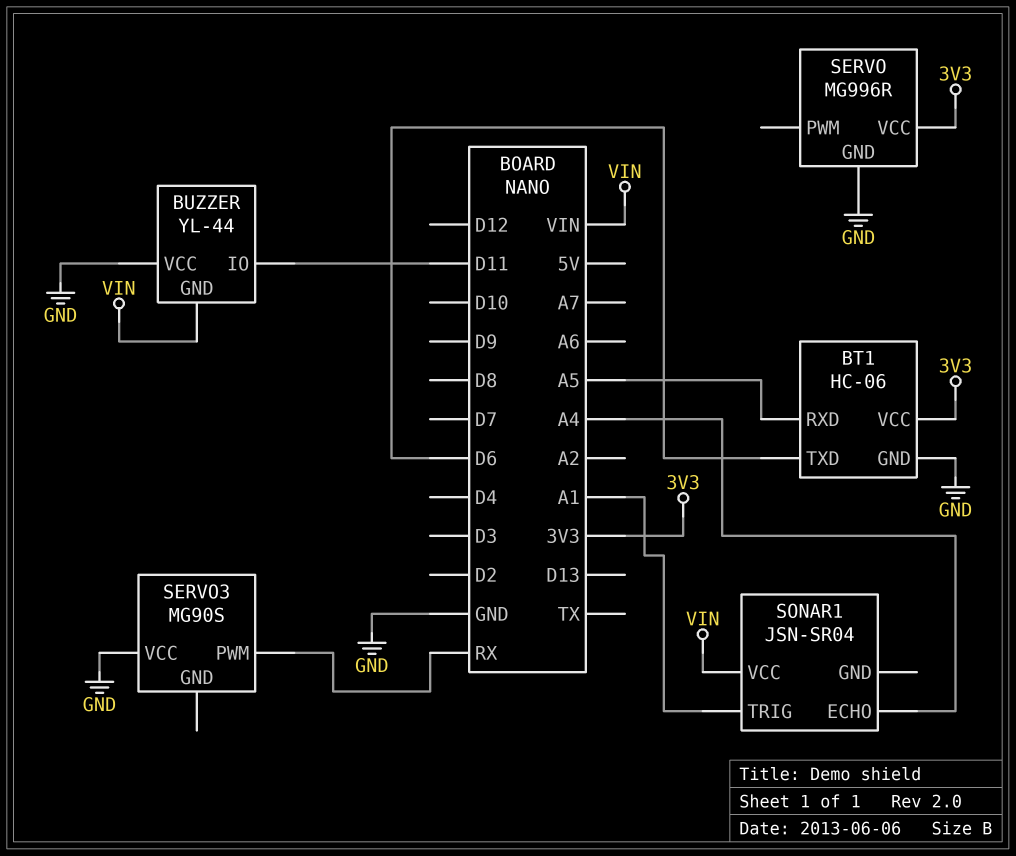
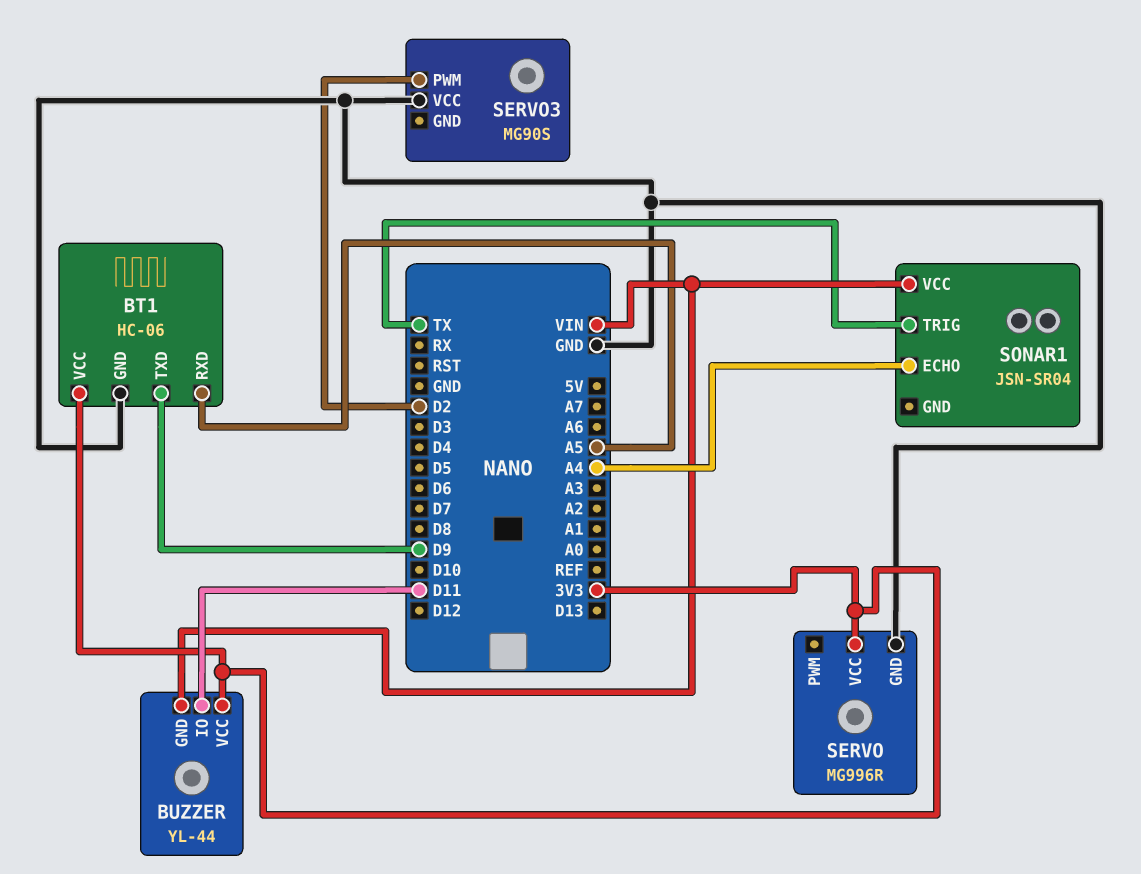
BT1 pin TXD: D6 -> D9
BUZZER pin VCC: GND -> 3V3
SERVO3 pin PWM: RX -> D2
SONAR1 pin TRIG: A1 -> TX

